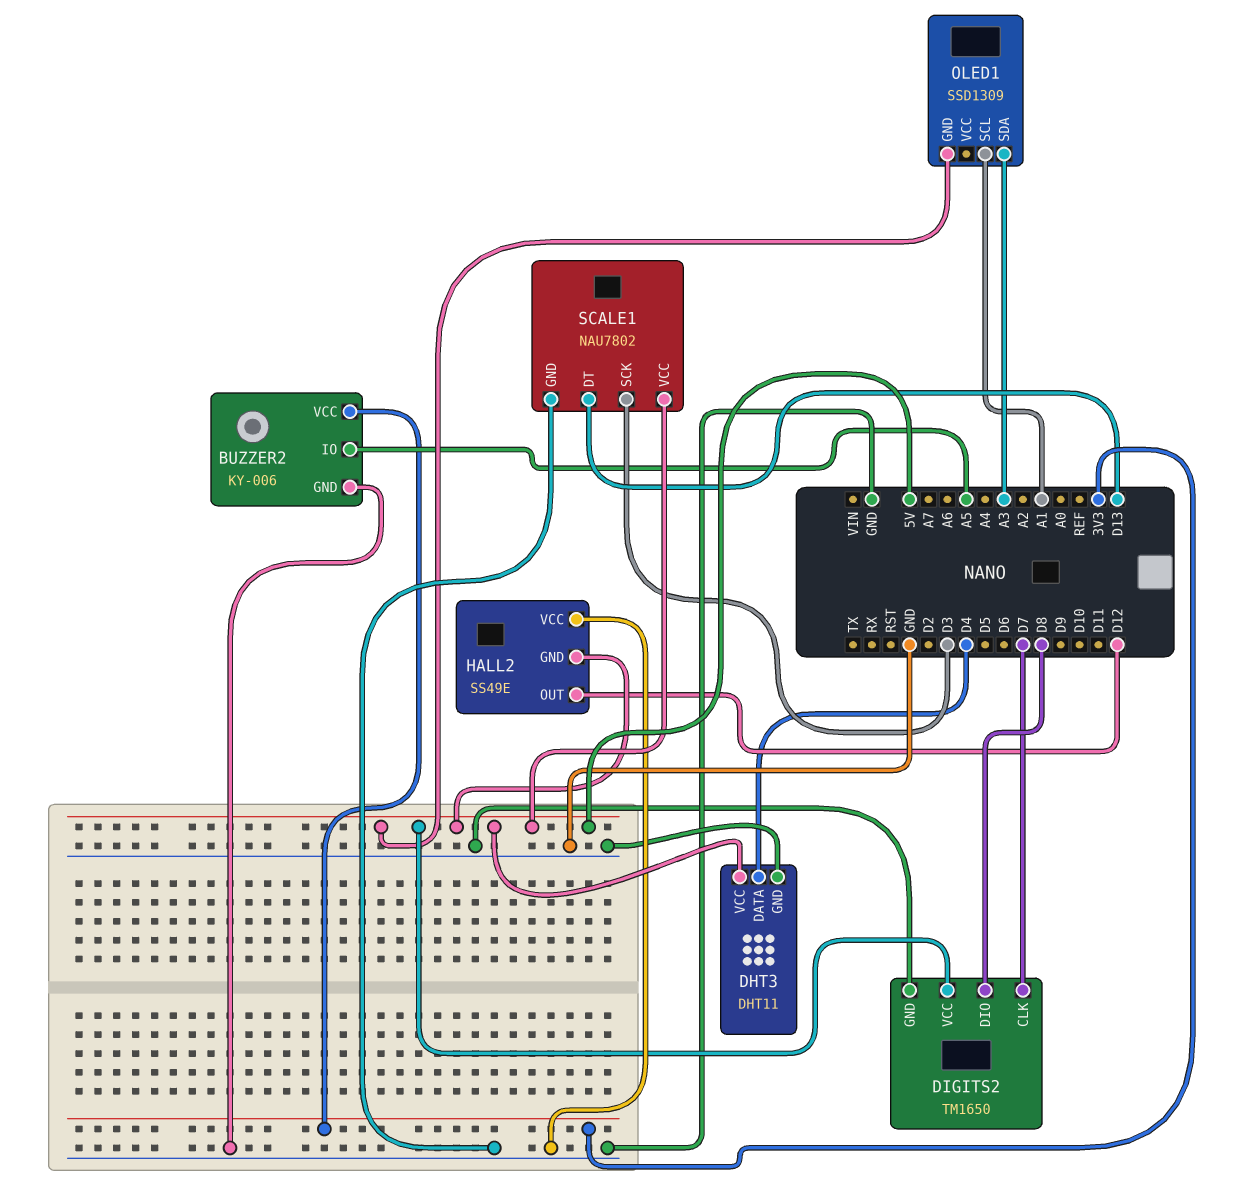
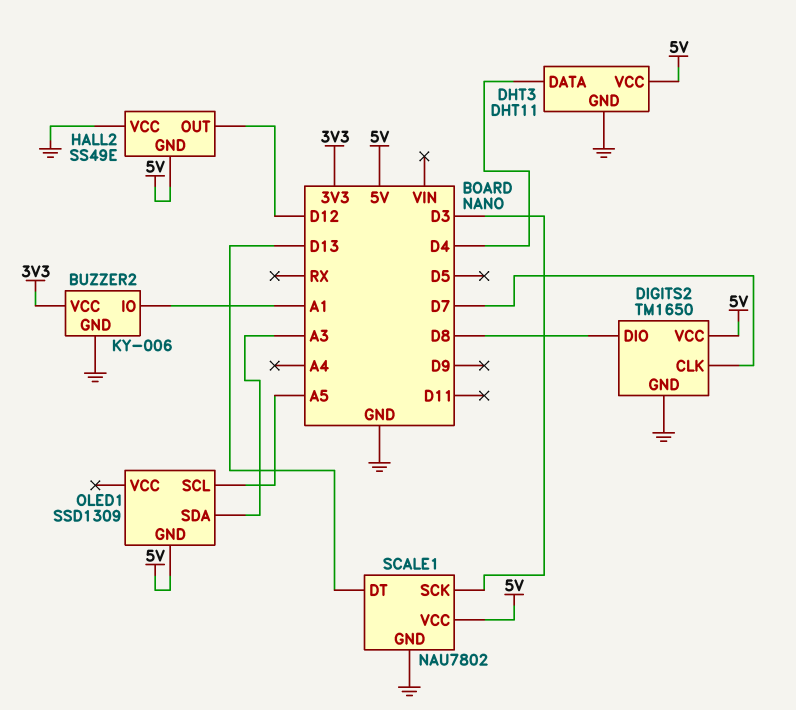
BUZZER2 pin IO: A5 -> A1
OLED1 pin SCL: A1 -> A5

